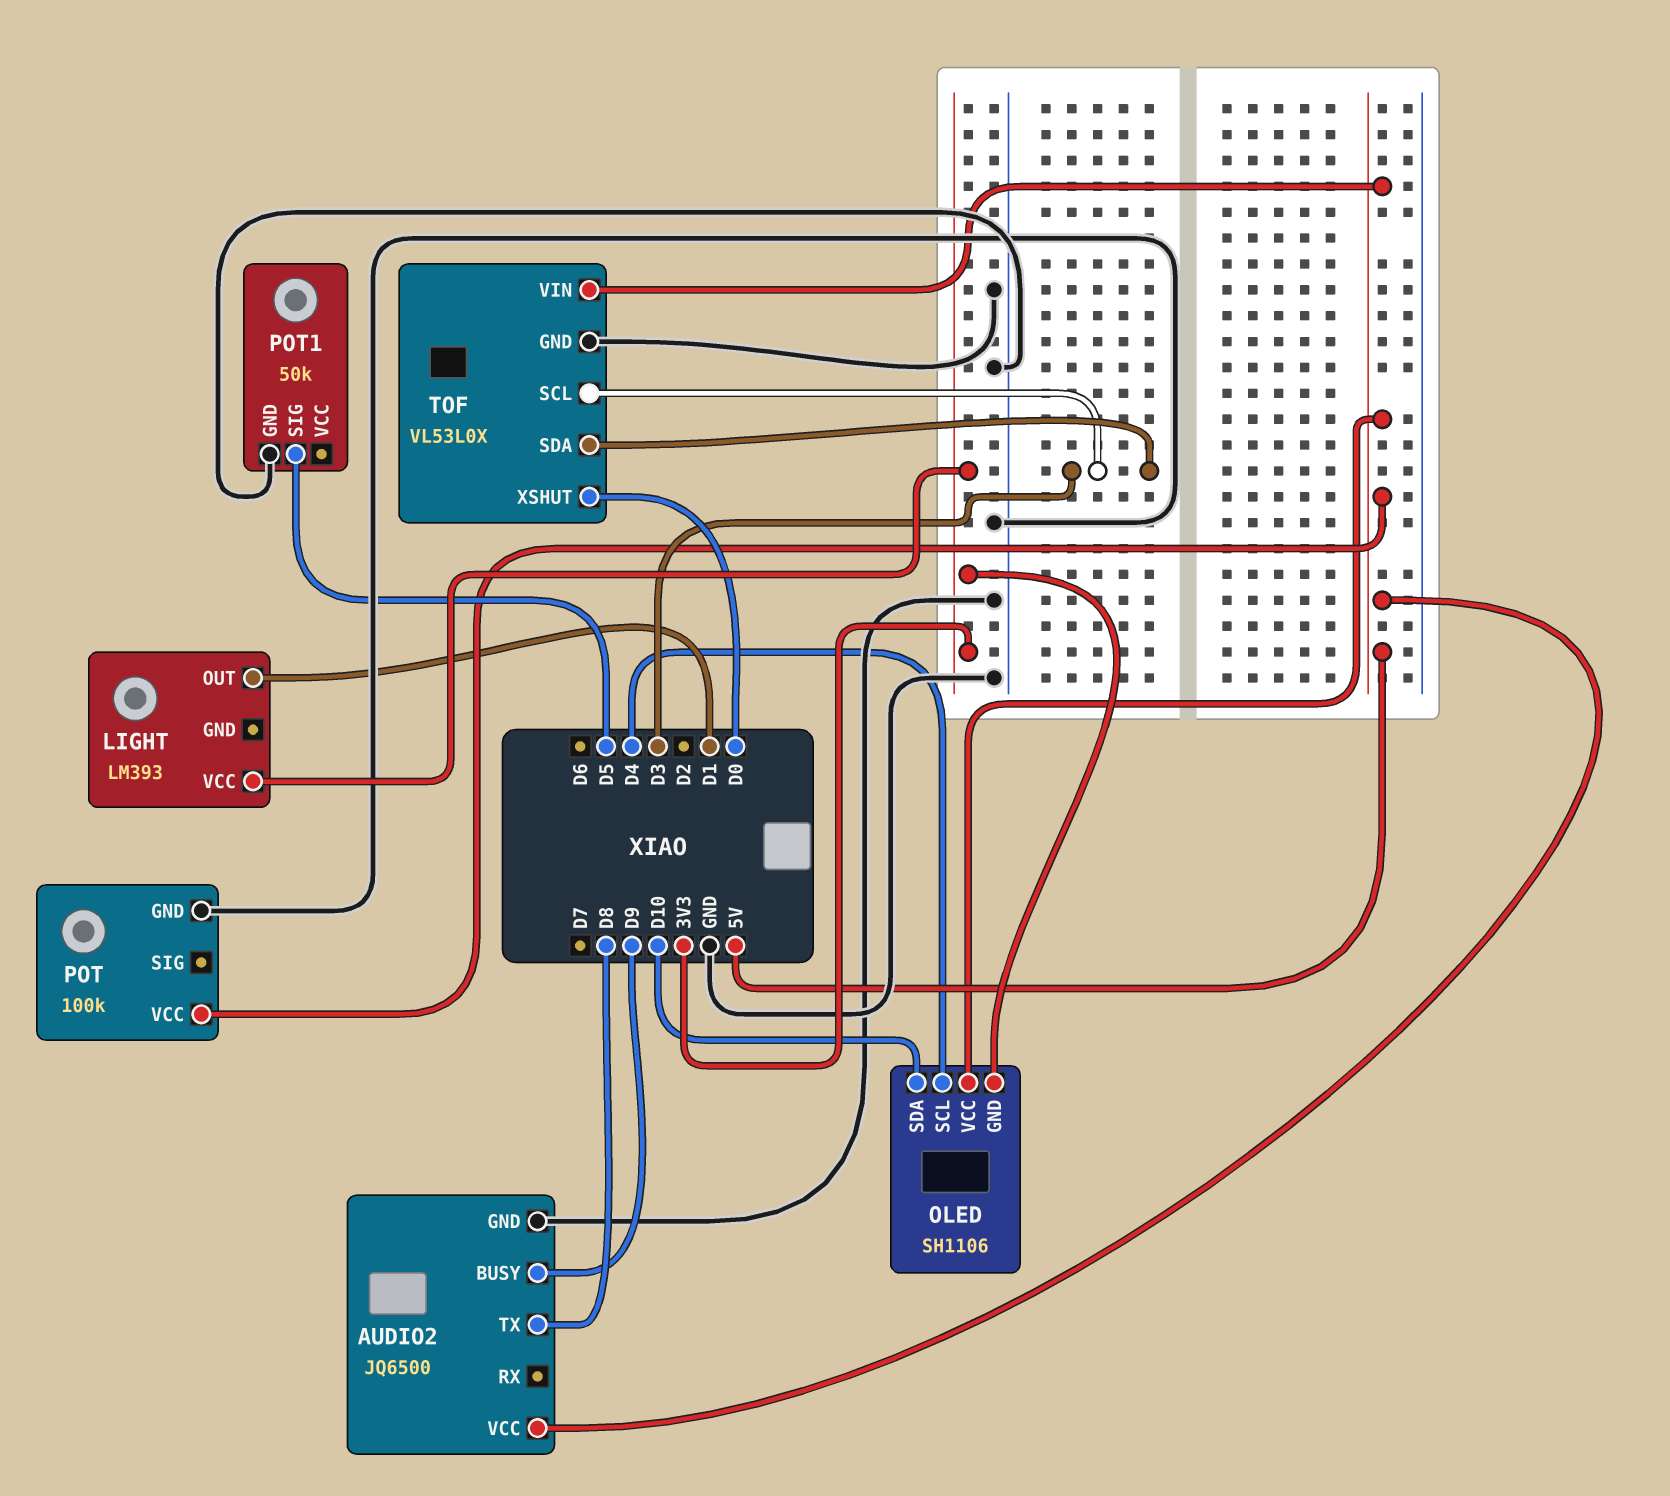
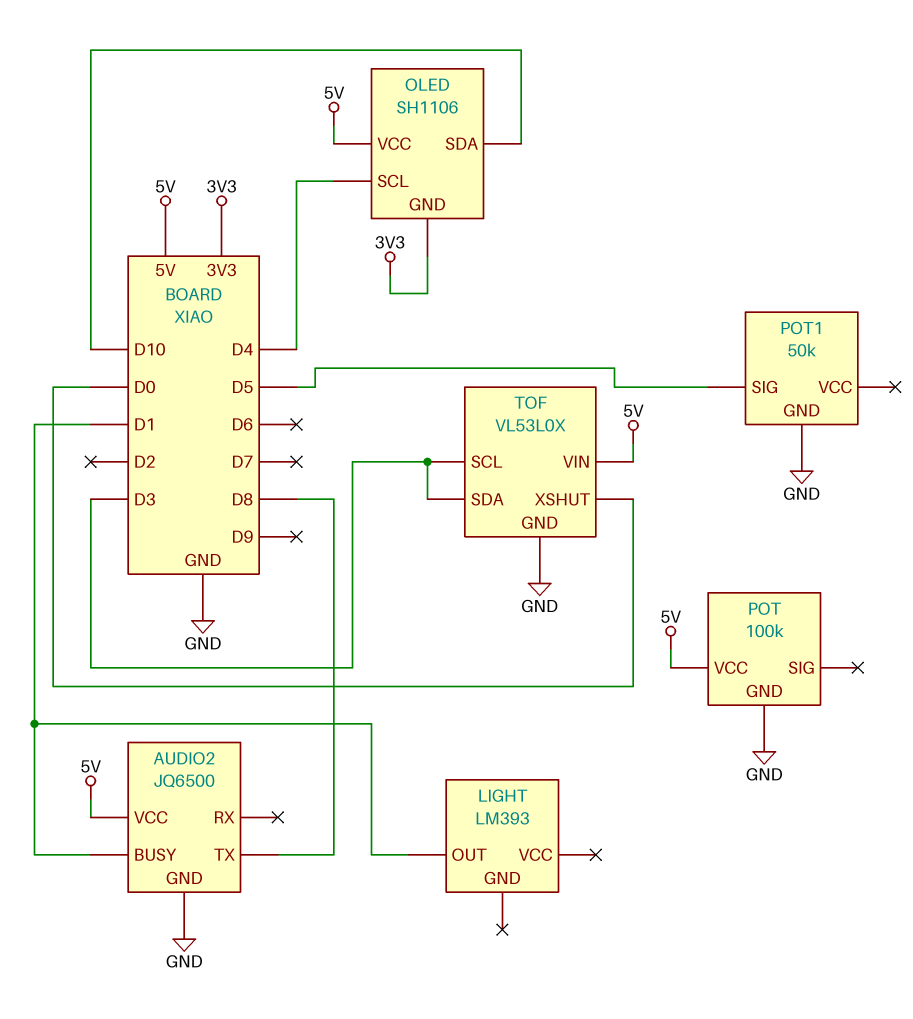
AUDIO2 pin BUSY: D9 -> D1
LIGHT pin VCC: 3V3 -> none

